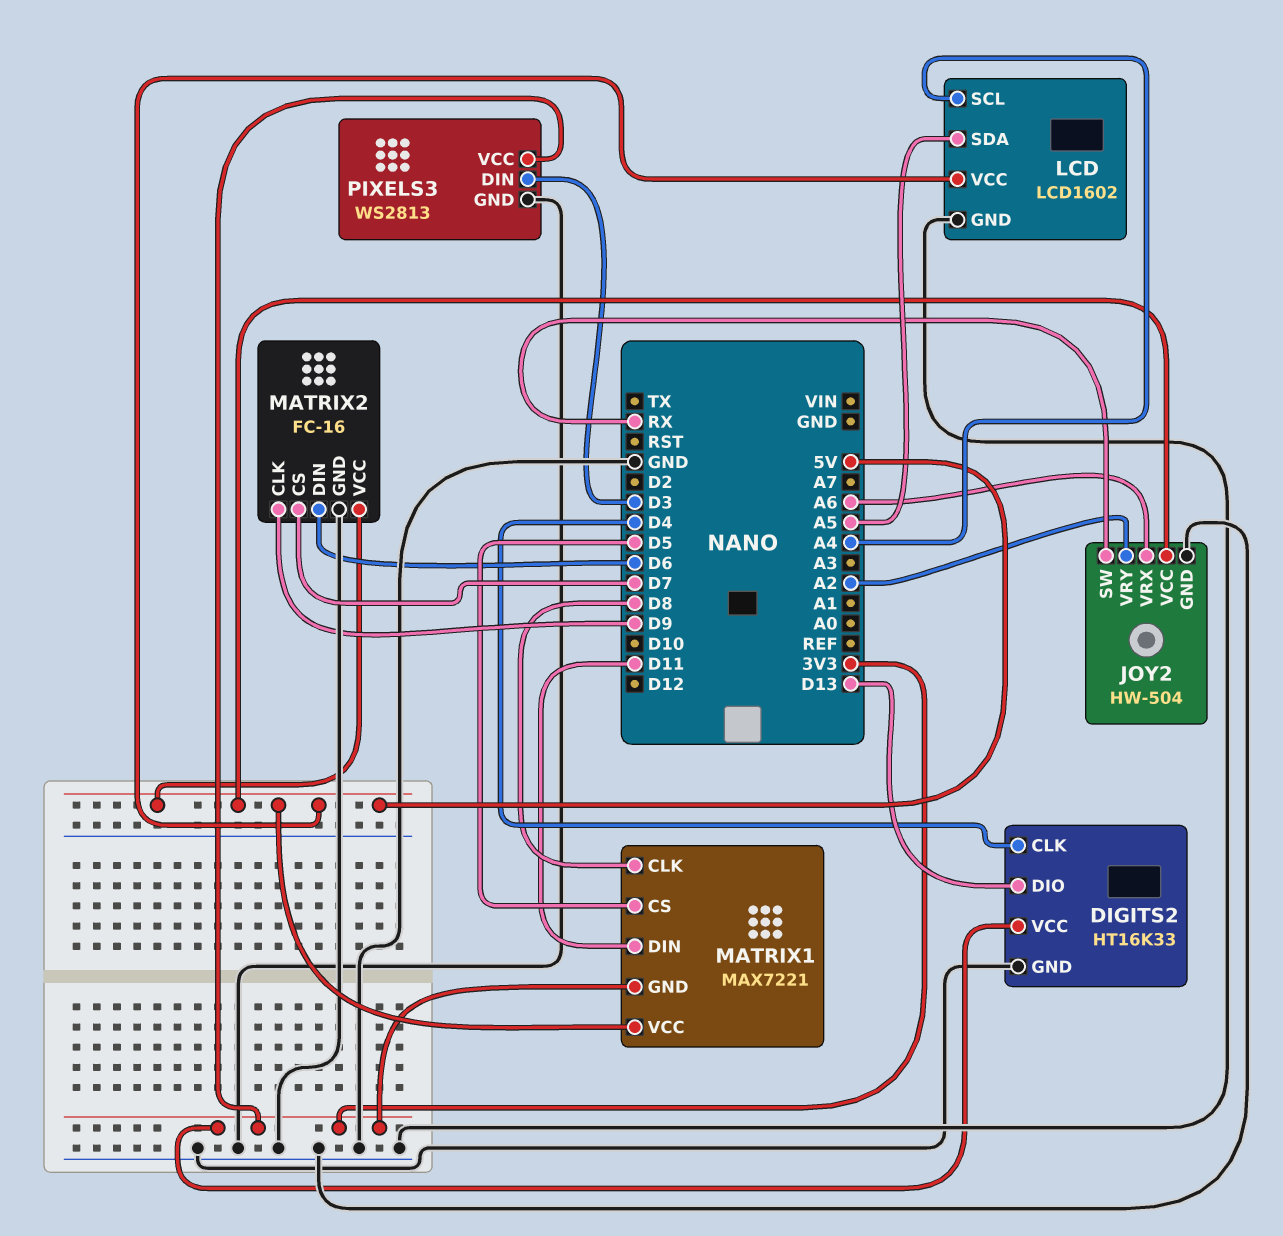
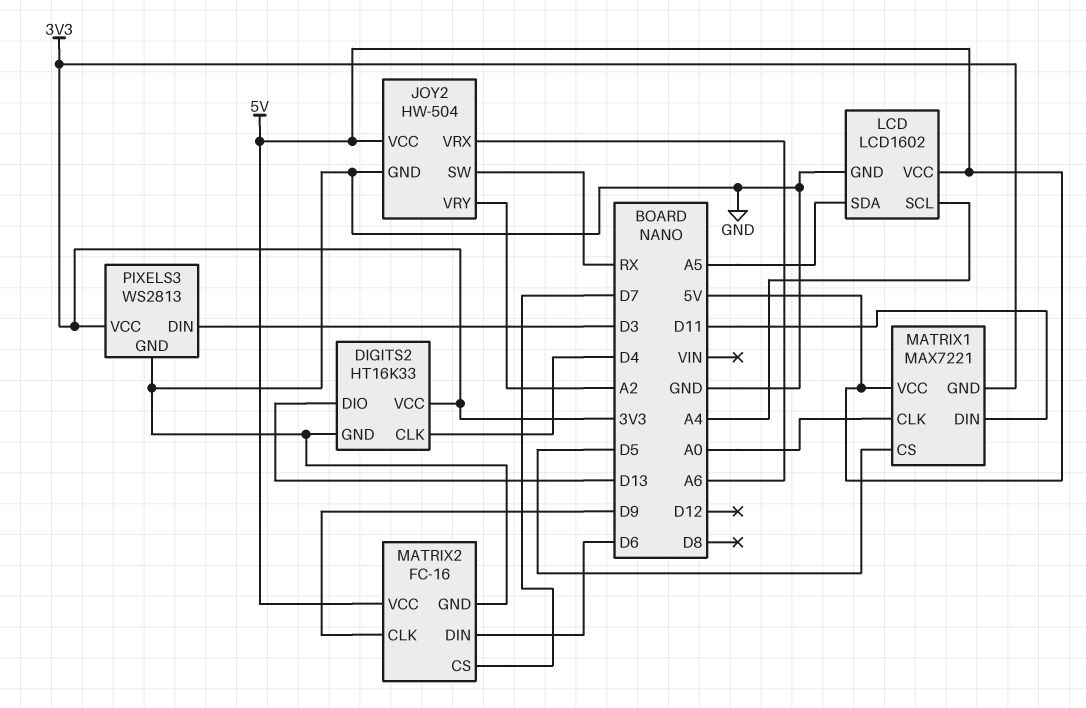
MATRIX1 pin CLK: D8 -> A0

